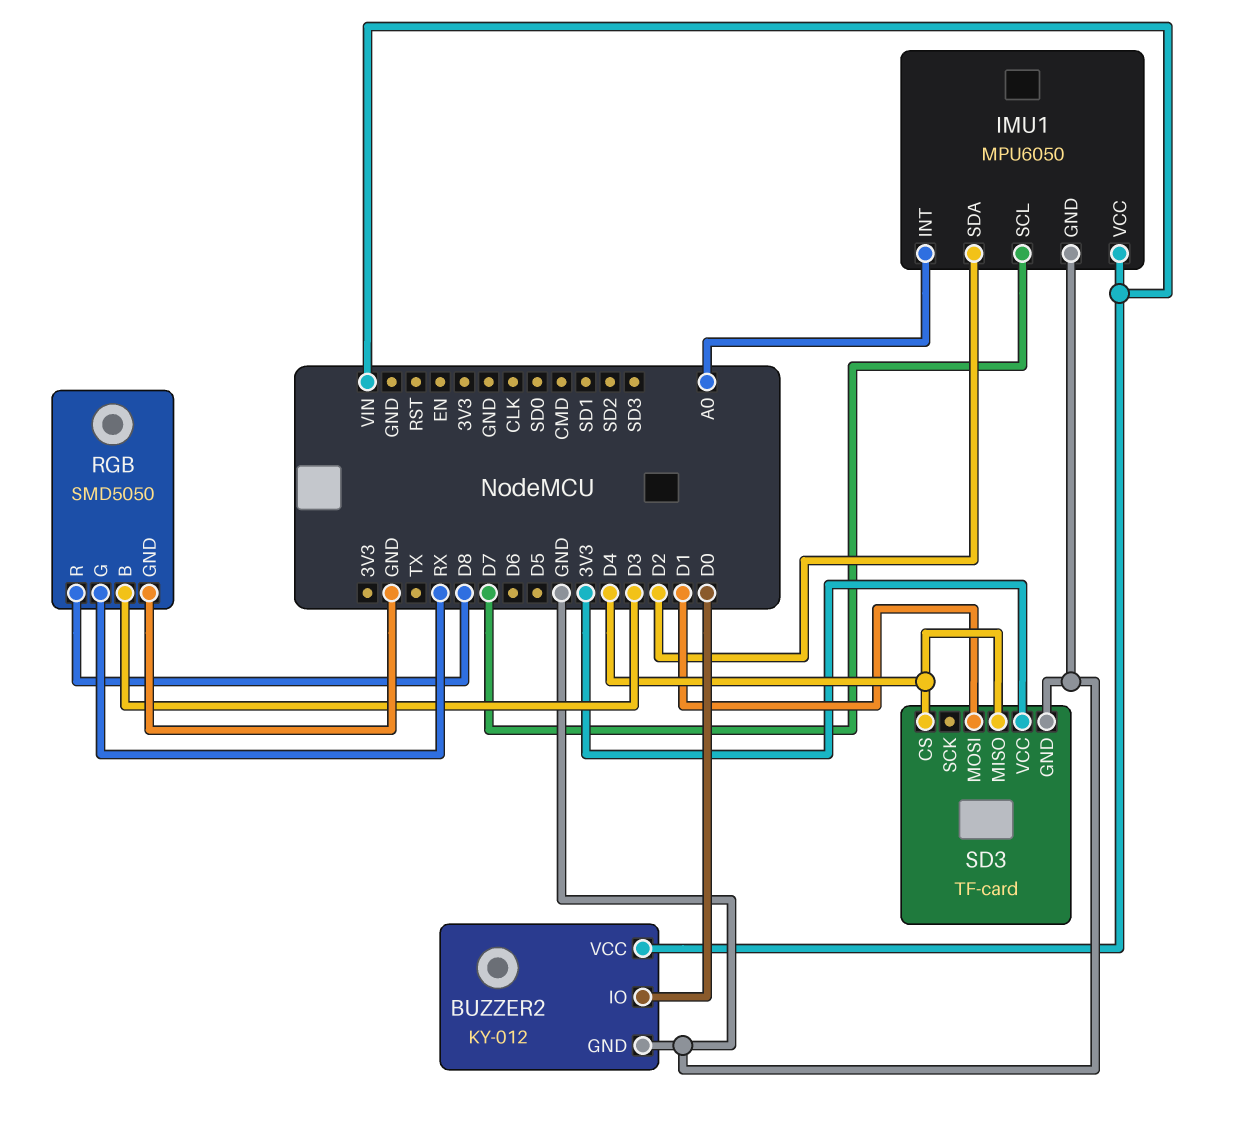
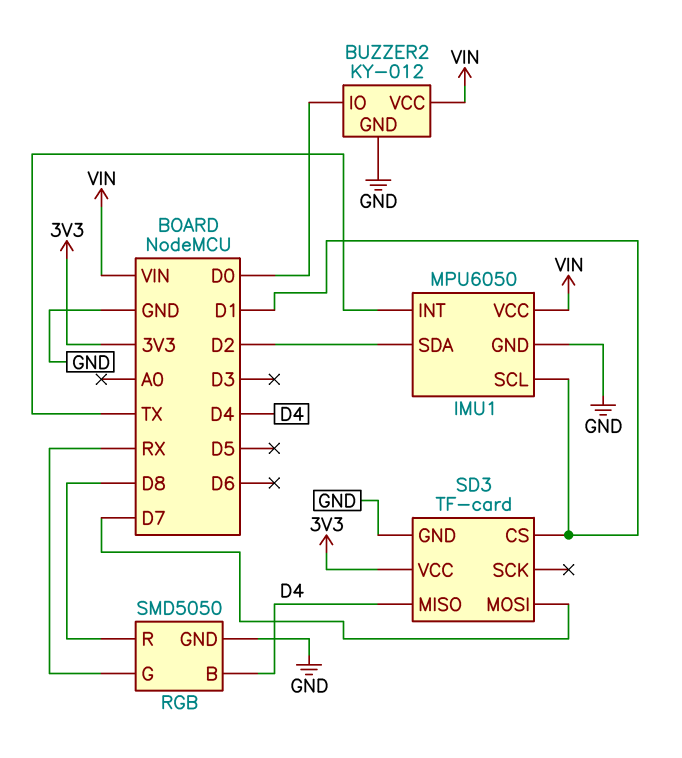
IMU1 pin INT: A0 -> TX
IMU1 pin SCL: D7 -> D1
RGB pin B: D3 -> D4
SD3 pin CS: D4 -> D1
SD3 pin MOSI: D1 -> D7

